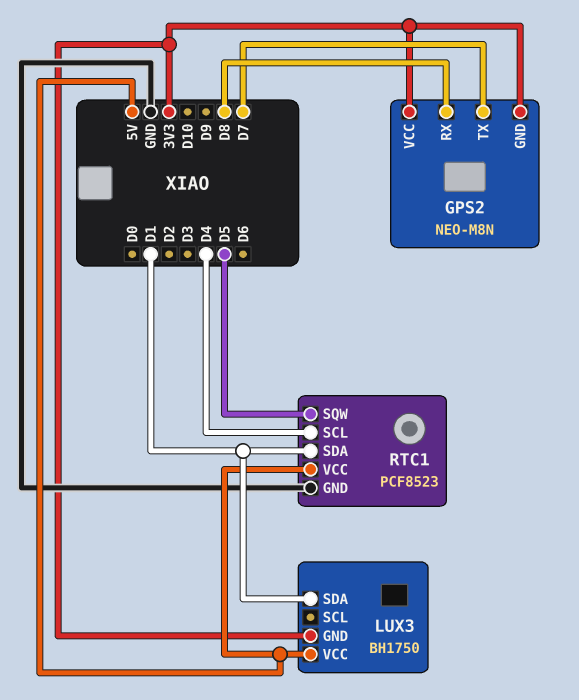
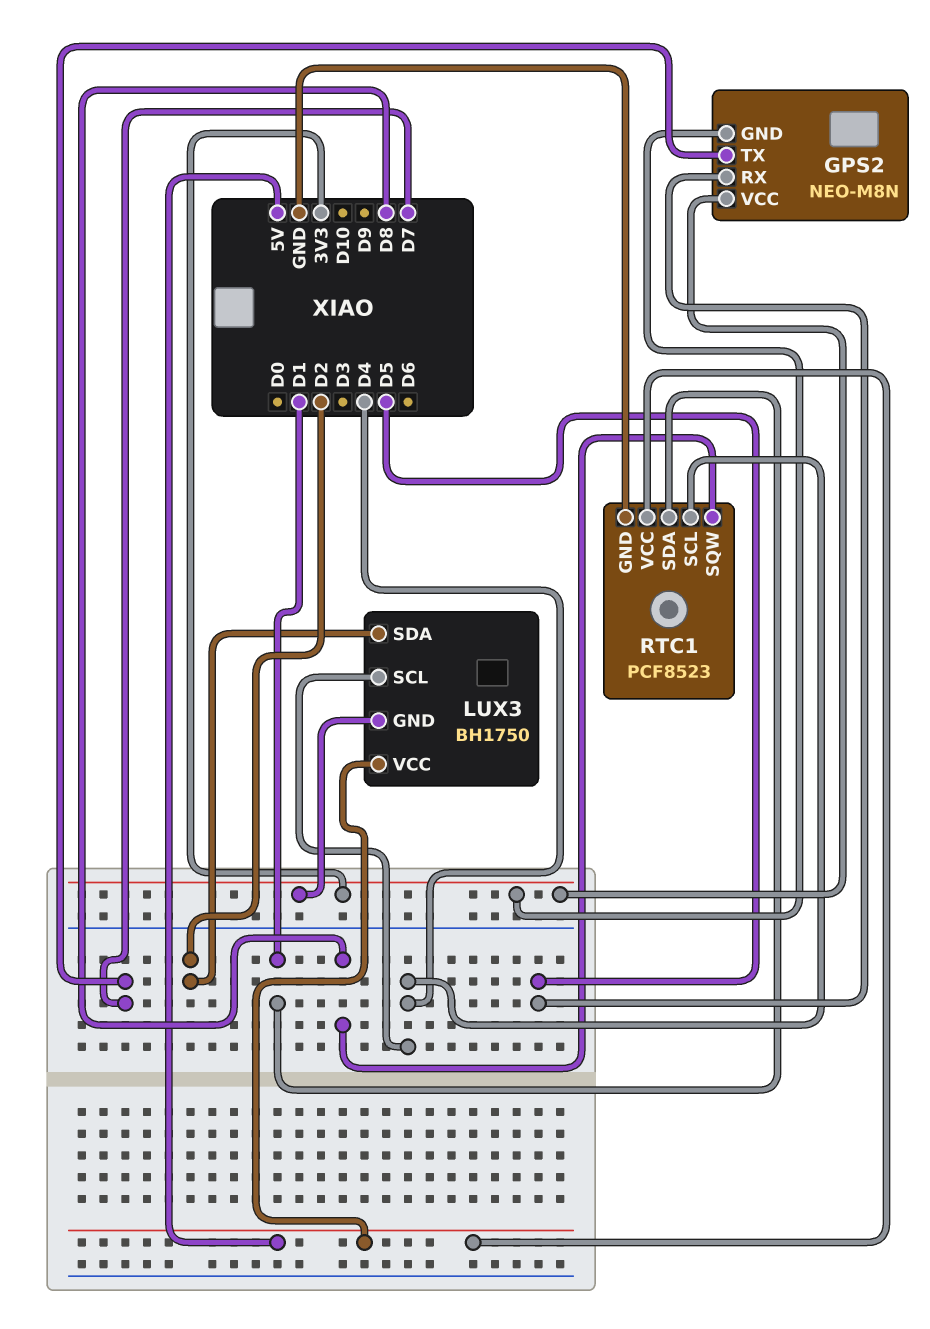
GPS2 pin RX: D8 -> D5
LUX3 pin SCL: none -> D4
LUX3 pin SDA: D1 -> D2
RTC1 pin SQW: D5 -> D8

